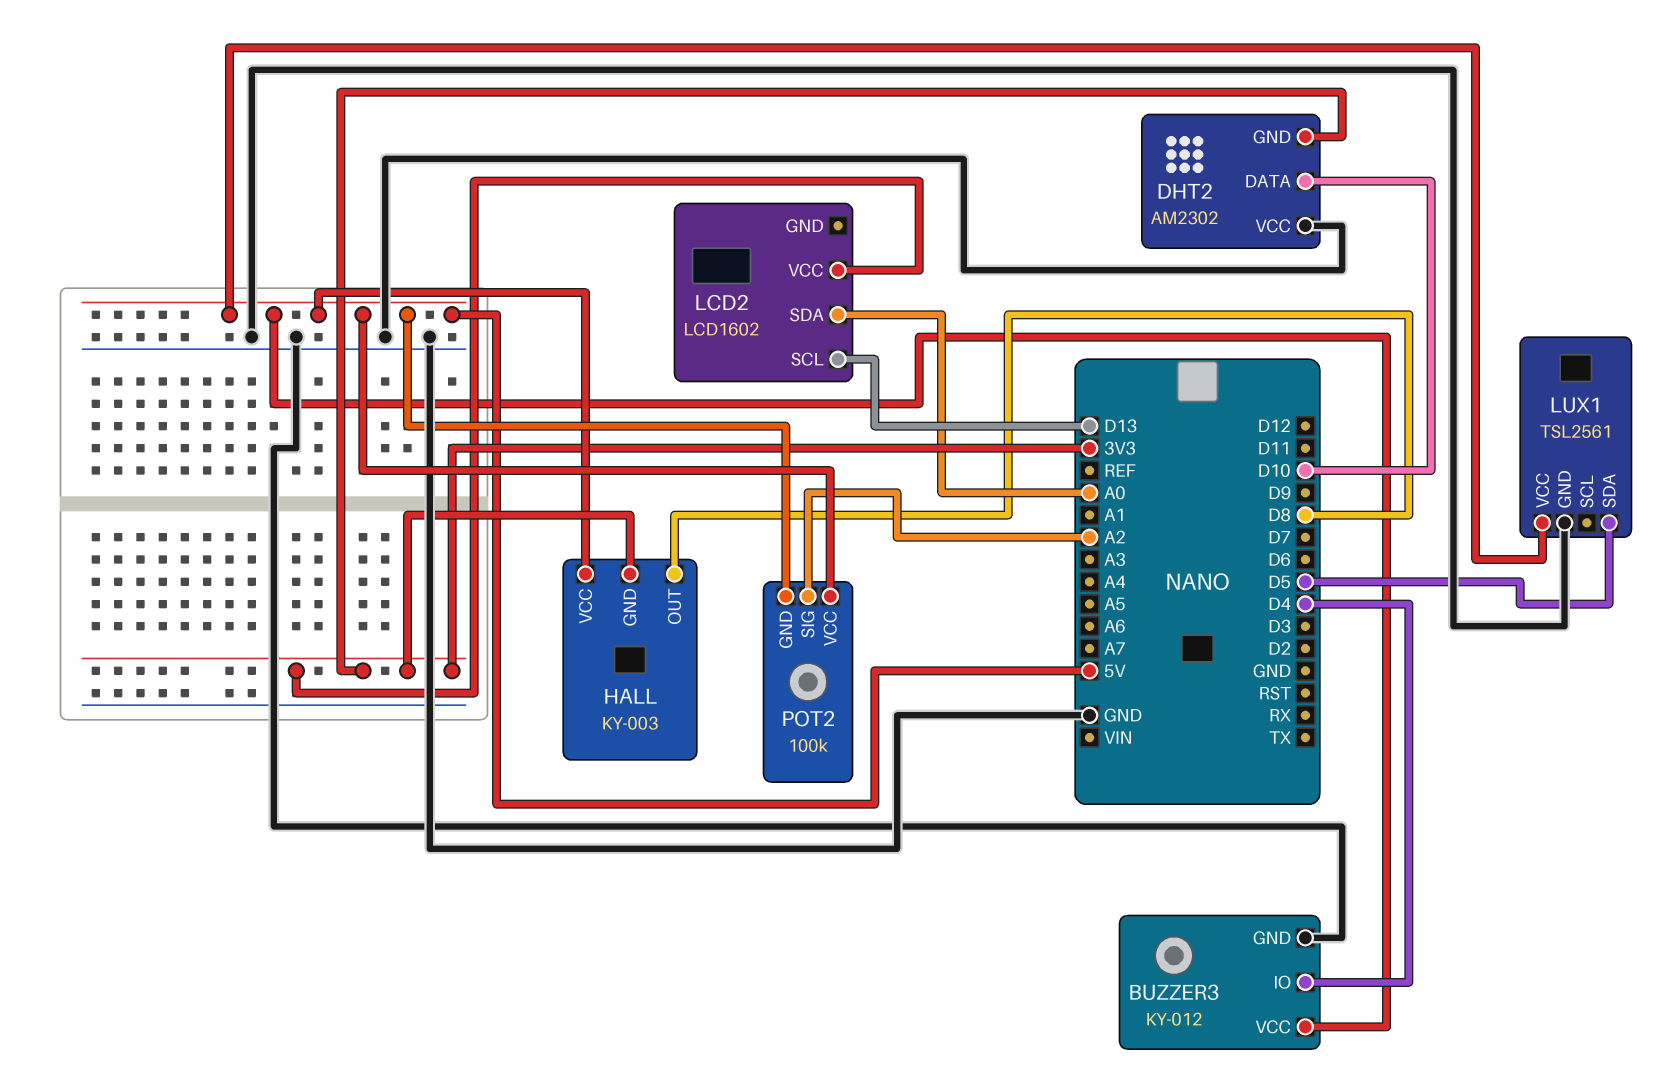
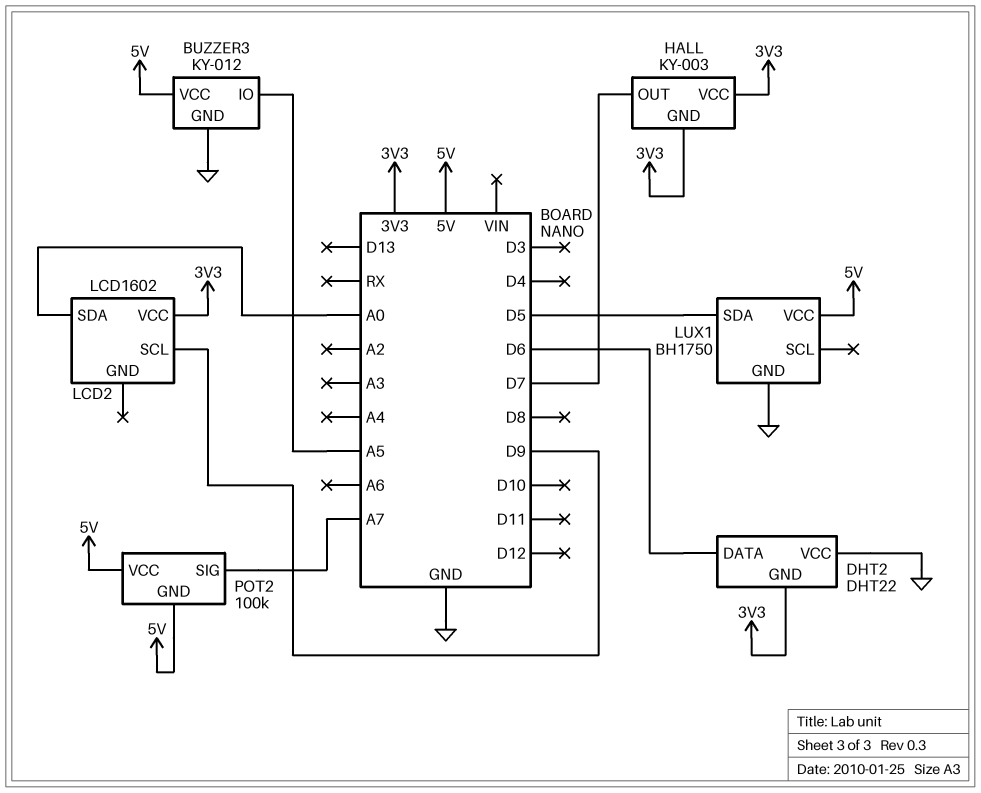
BUZZER3 pin IO: D4 -> A5
DHT2: AM2302 -> DHT22
DHT2 pin DATA: D10 -> D6
HALL pin OUT: D8 -> D7
HALL pin VCC: 5V -> 3V3
LCD2 pin SCL: D13 -> D9
LUX1: TSL2561 -> BH1750
POT2 pin SIG: A2 -> A7

